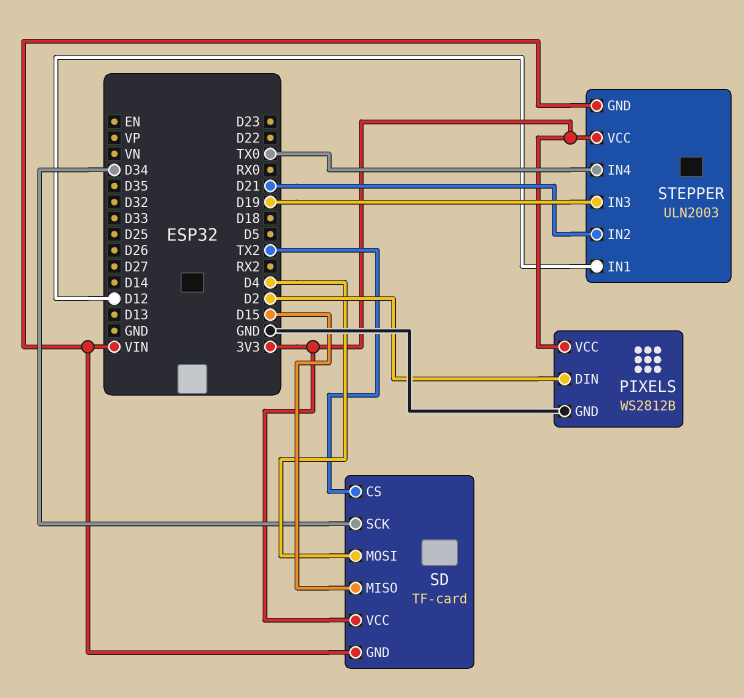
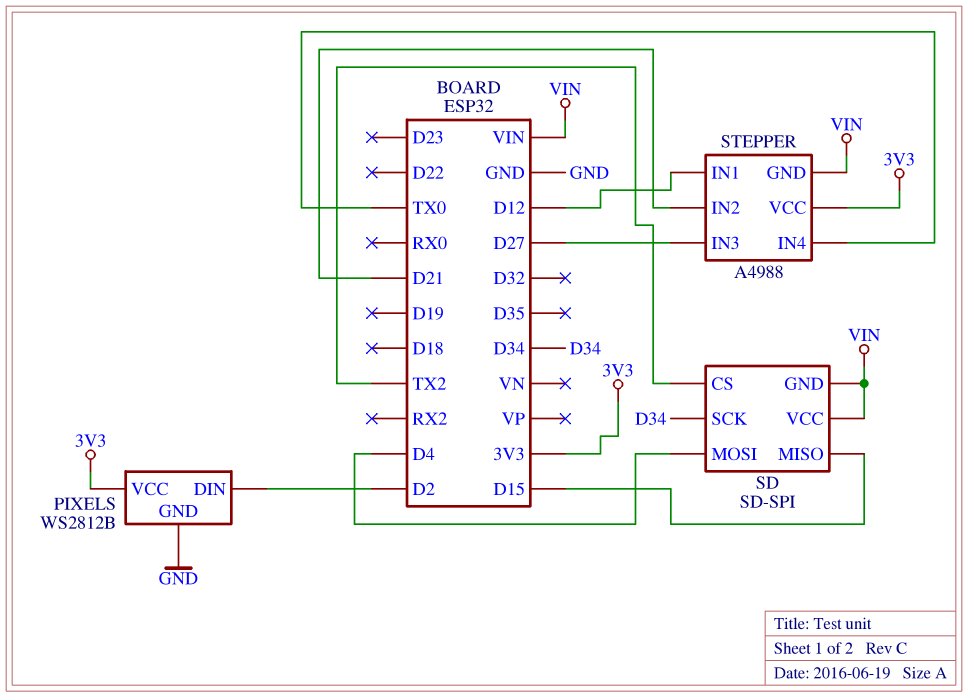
SD: TF-card -> SD-SPI
SD pin VCC: 3V3 -> VIN
STEPPER: ULN2003 -> A4988
STEPPER pin IN3: D19 -> D27

